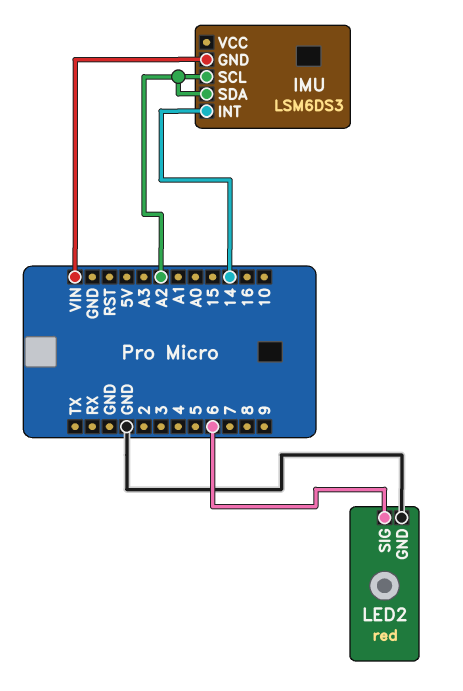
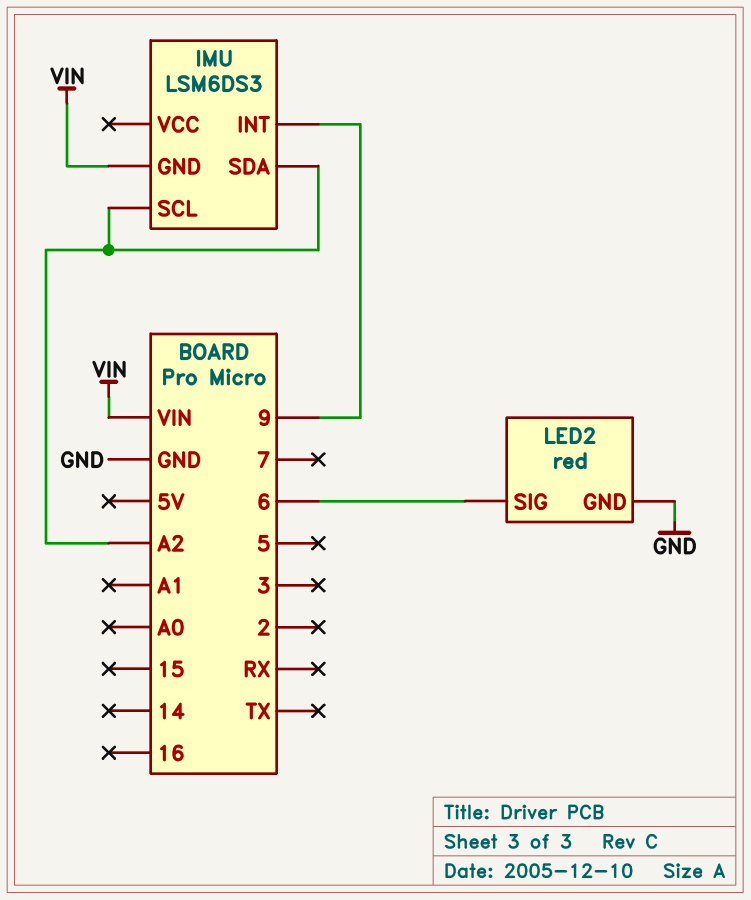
IMU pin INT: 14 -> 9

